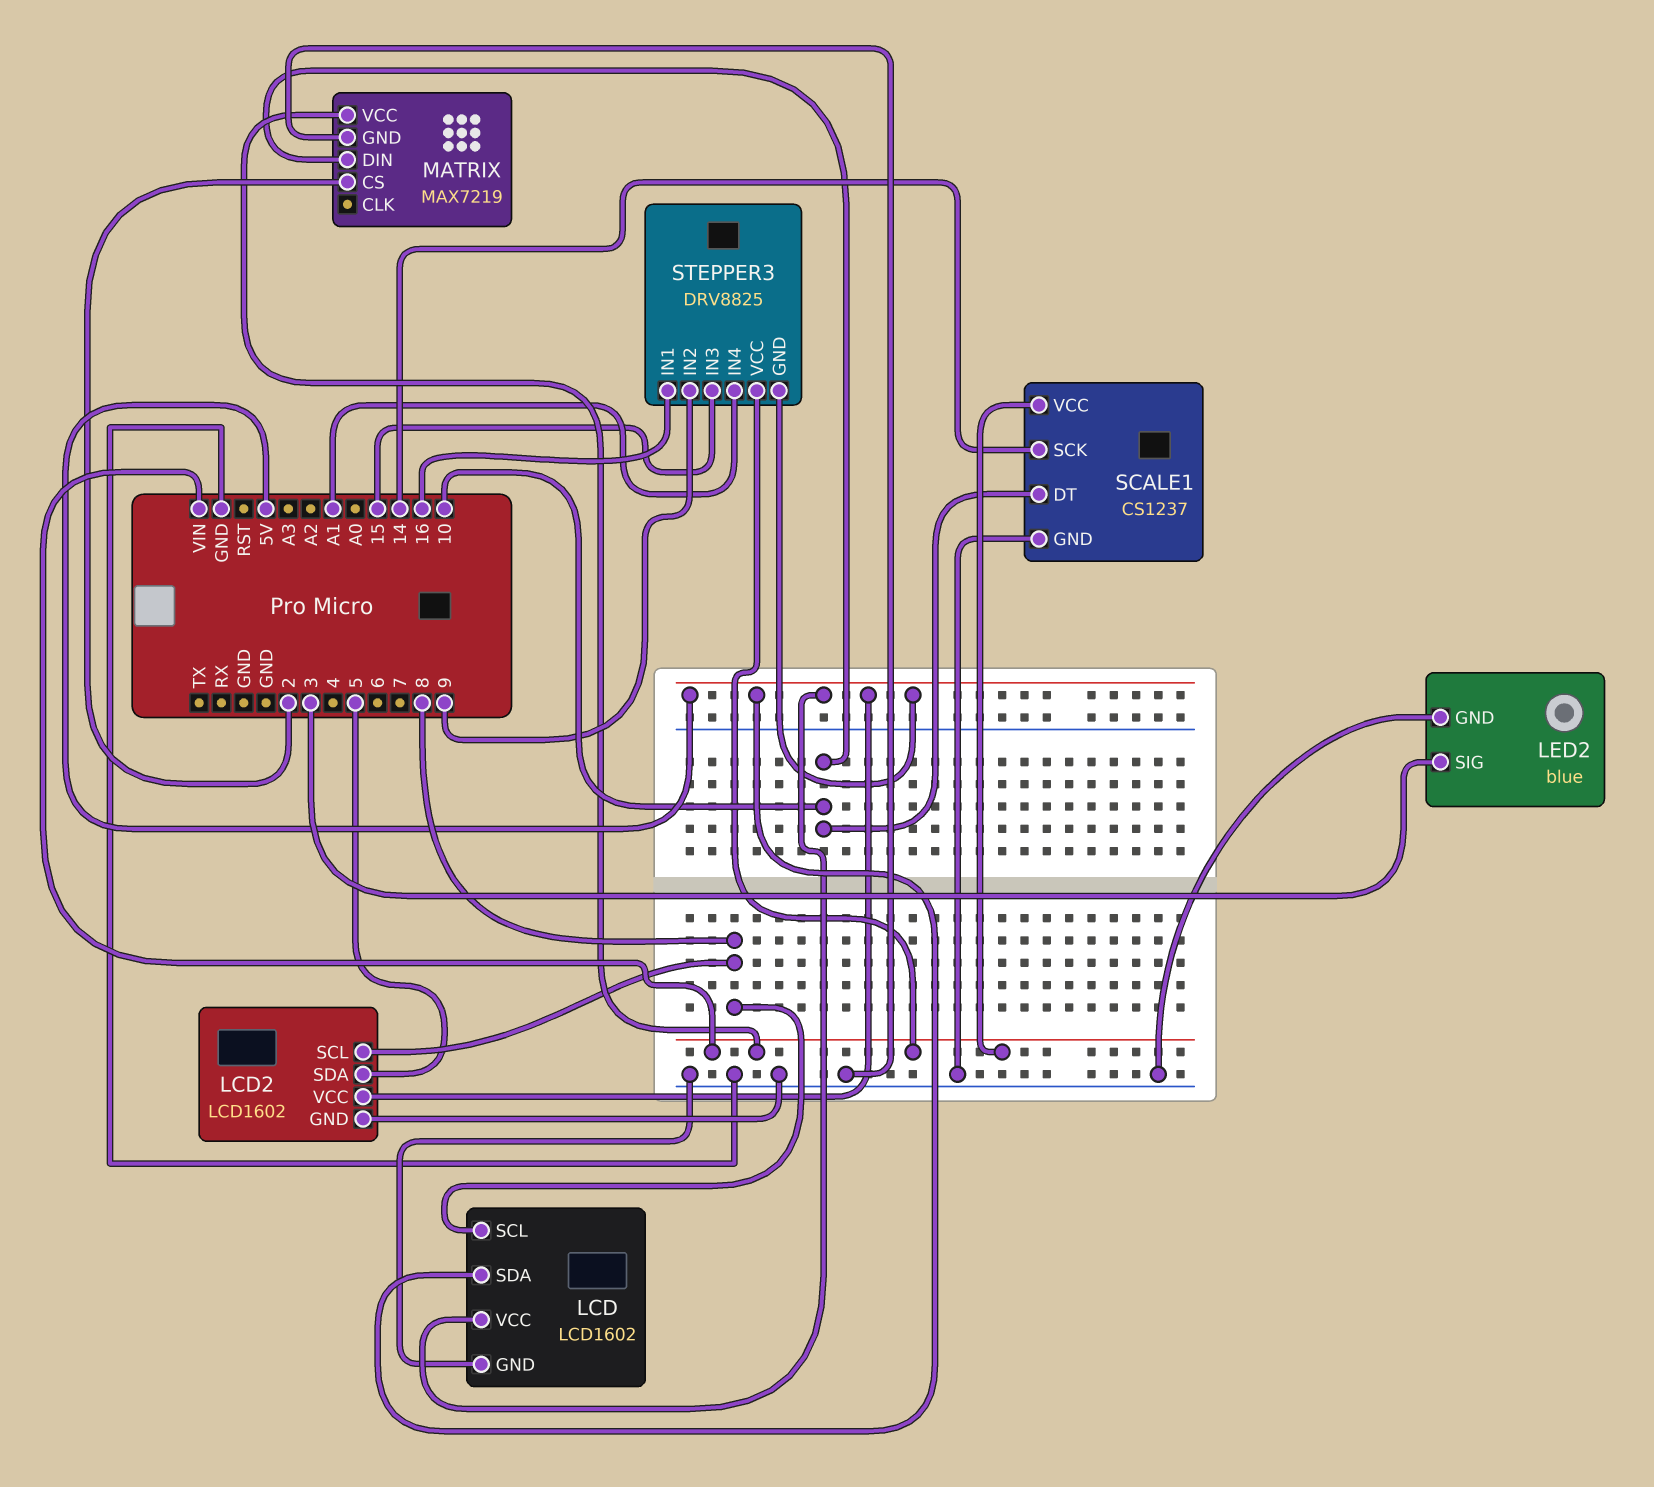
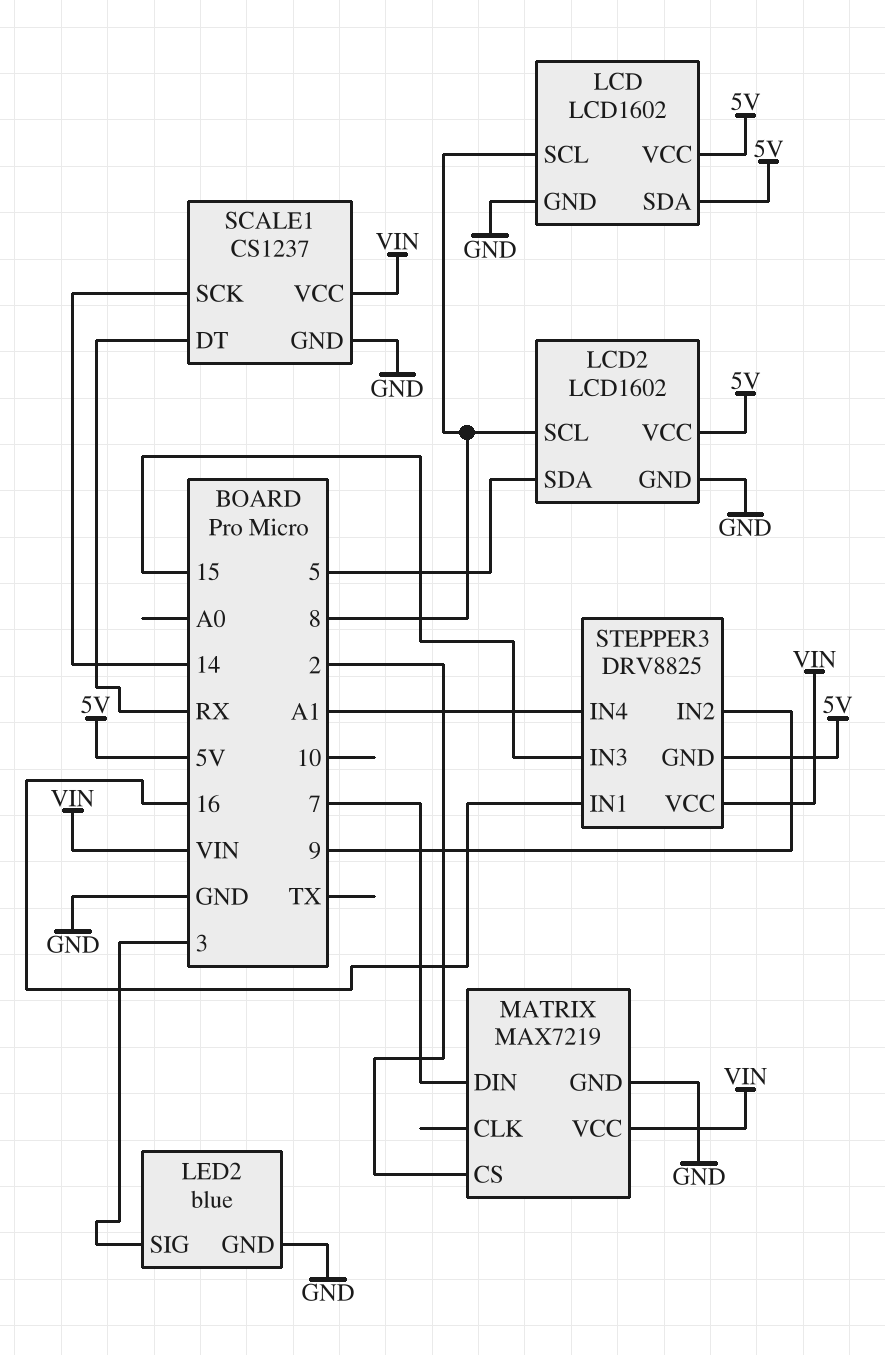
MATRIX pin DIN: 10 -> 7
SCALE1 pin DT: 10 -> RX

